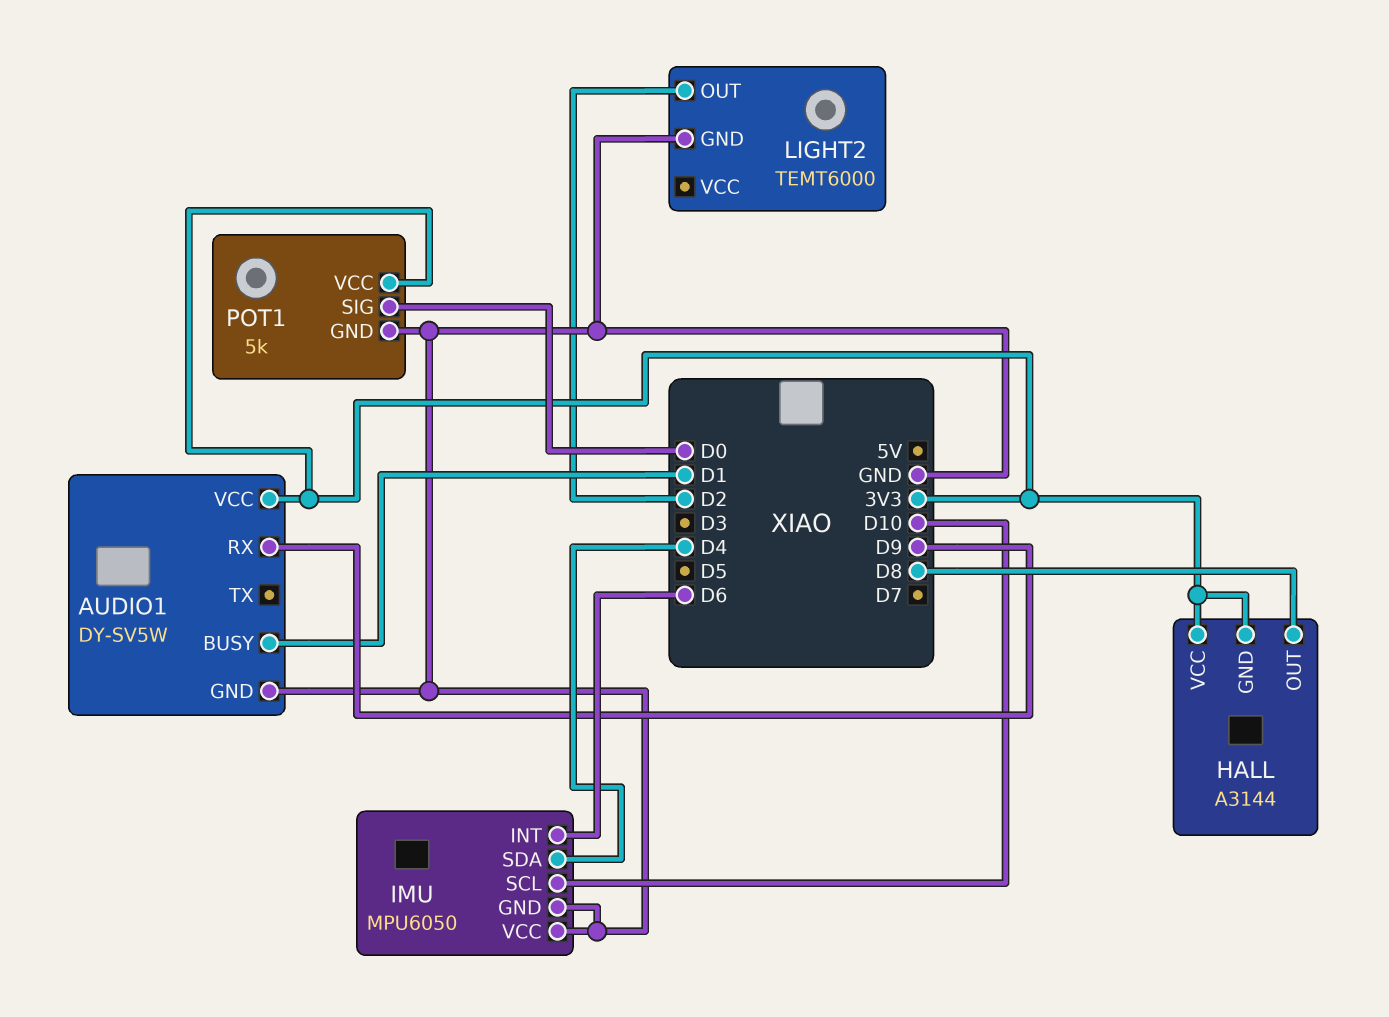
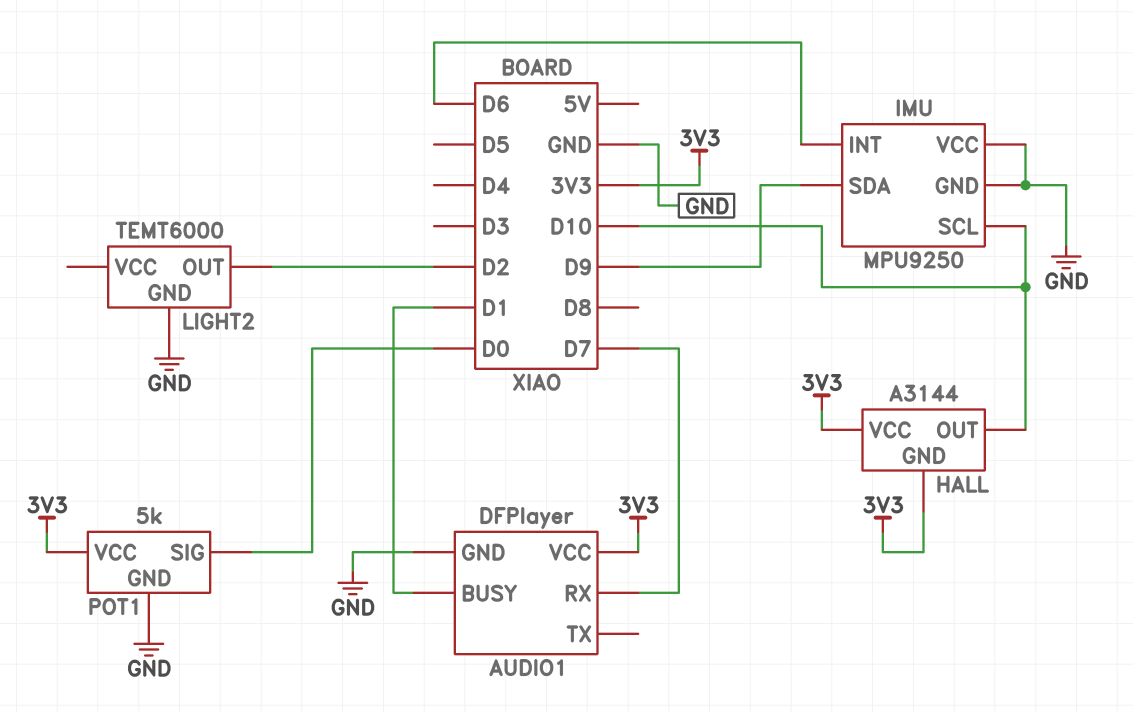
AUDIO1: DY-SV5W -> DFPlayer
AUDIO1 pin RX: D9 -> D7
HALL pin OUT: D8 -> D10
IMU: MPU6050 -> MPU9250
IMU pin SDA: D4 -> D9

